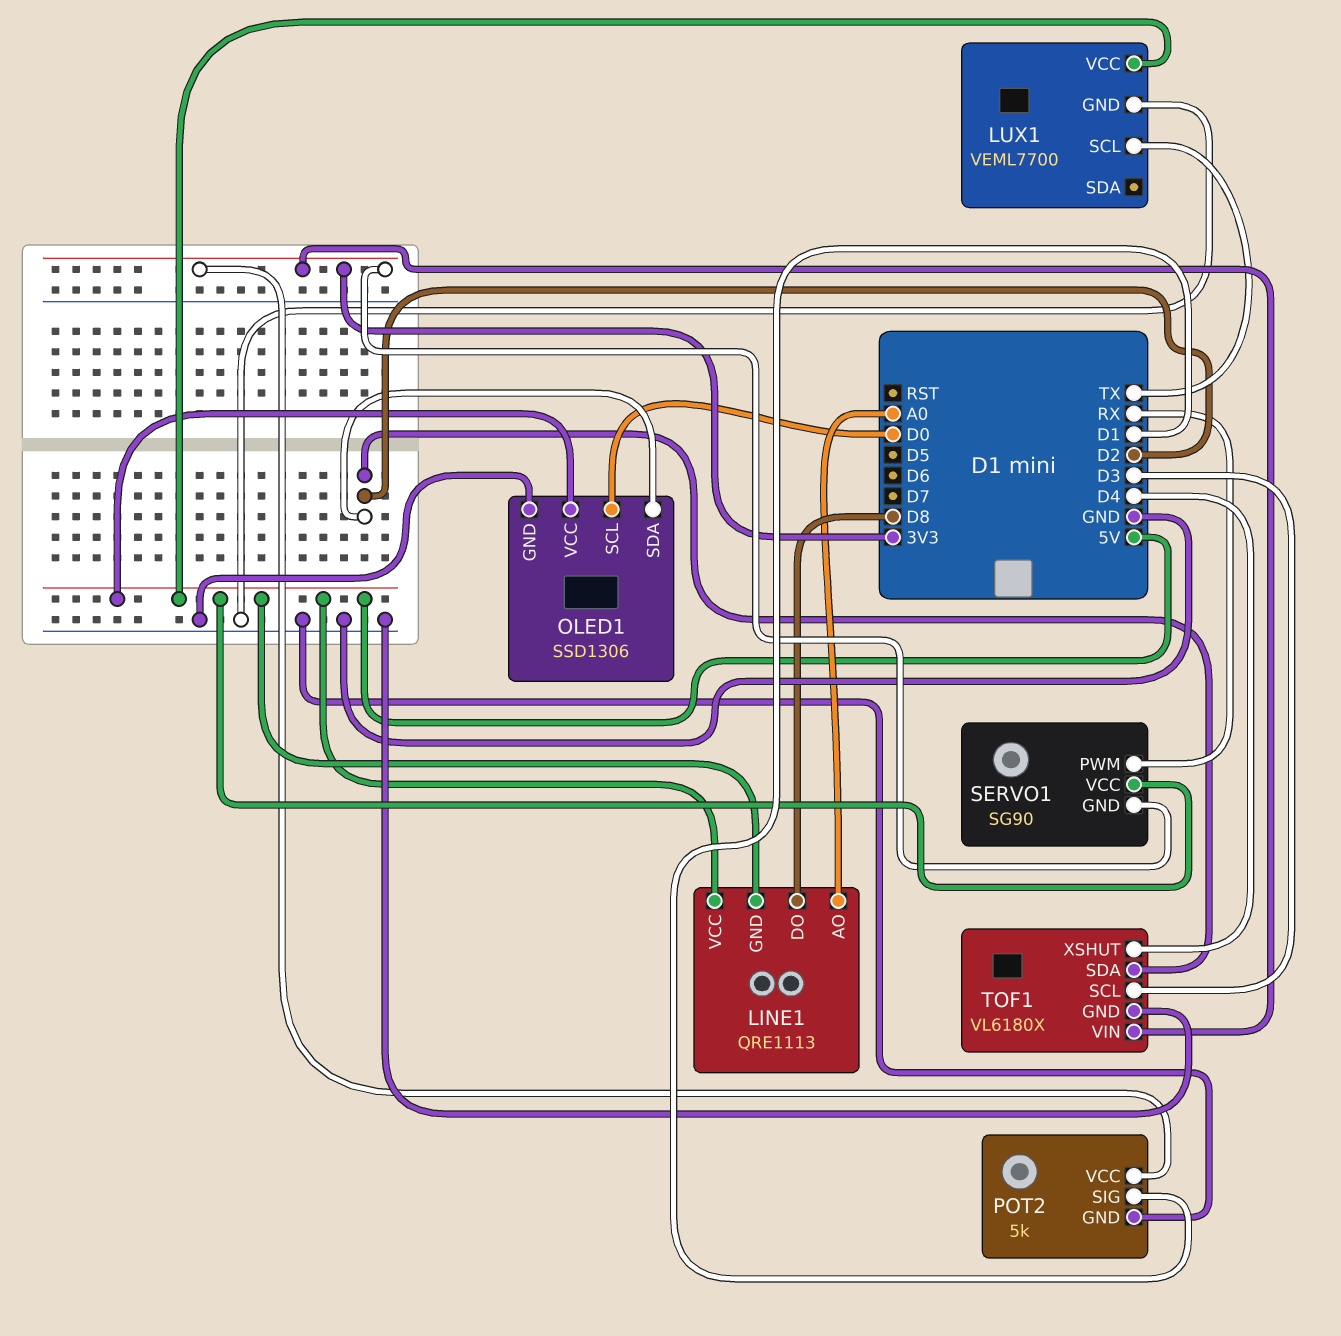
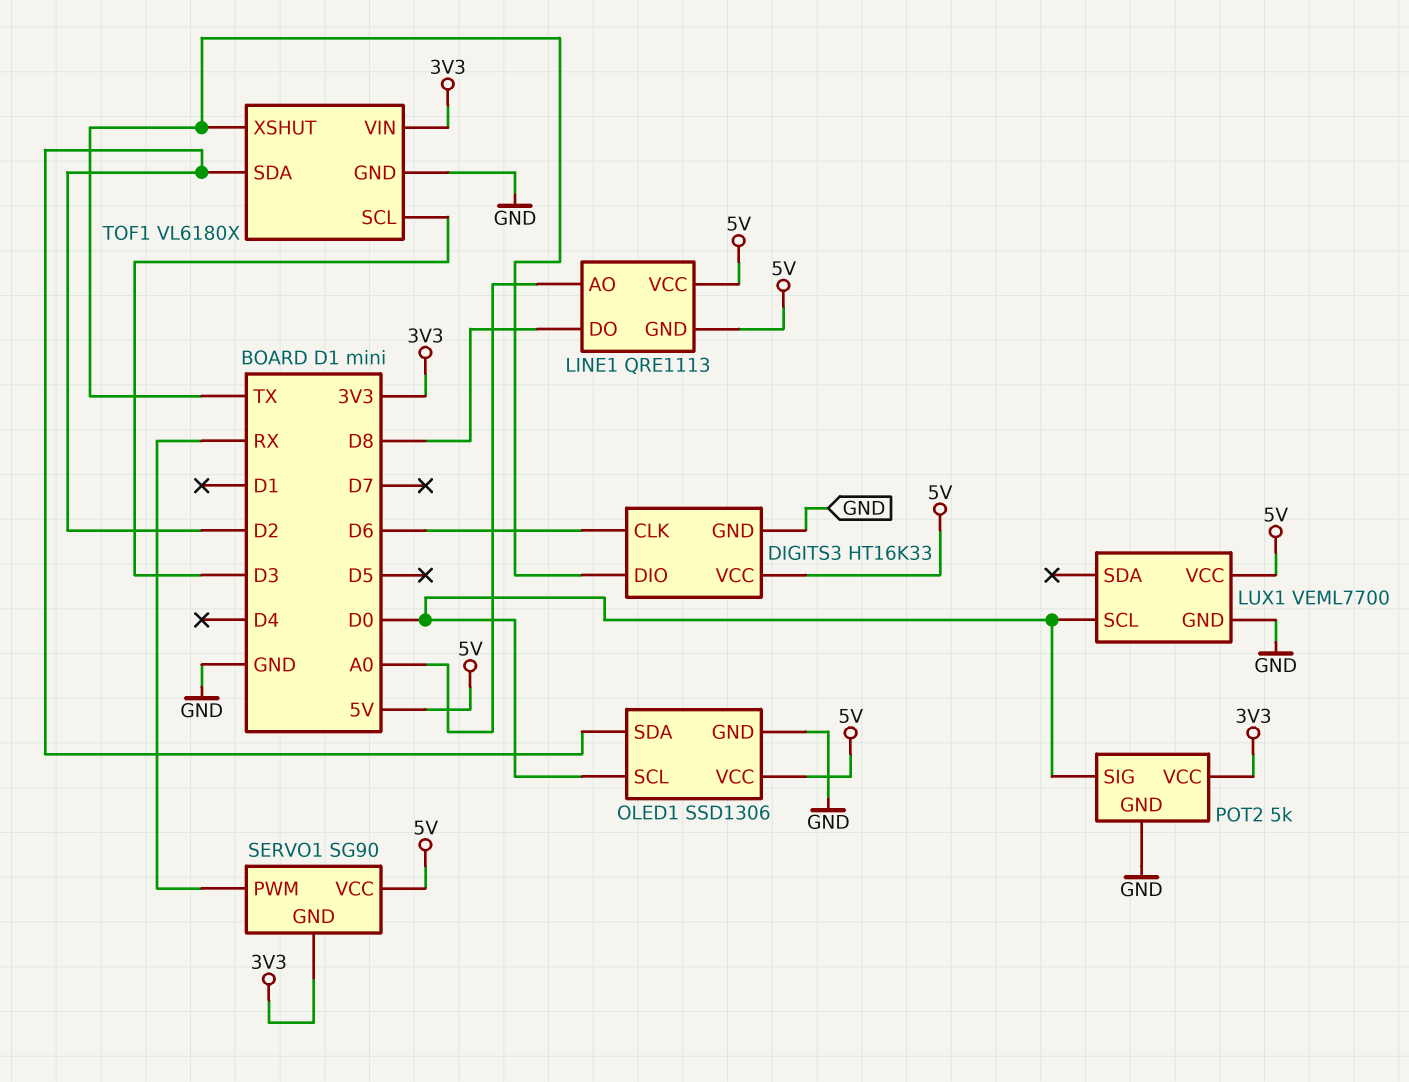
DIGITS3: none -> HT16K33
DIGITS3 pin CLK: none -> D6
DIGITS3 pin DIO: none -> TX
DIGITS3 pin GND: none -> GND
DIGITS3 pin VCC: none -> 5V
LUX1 pin SCL: TX -> D0
POT2 pin SIG: D1 -> D0
TOF1 pin XSHUT: D4 -> TX

